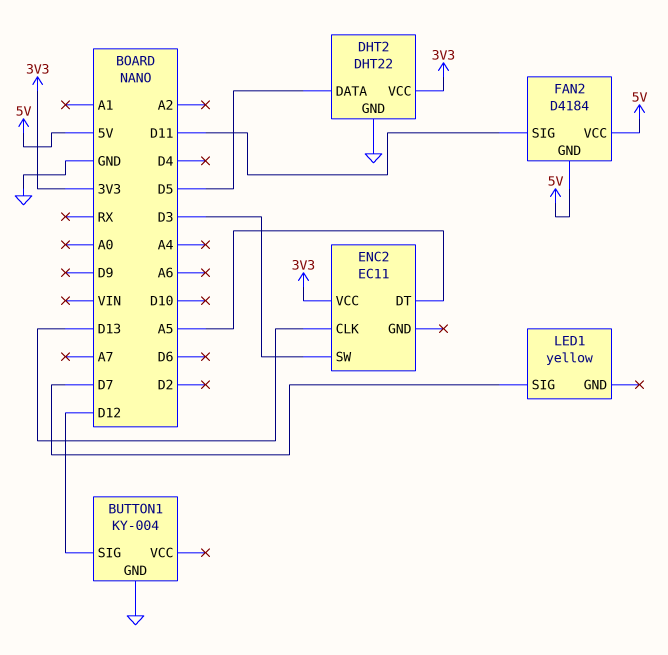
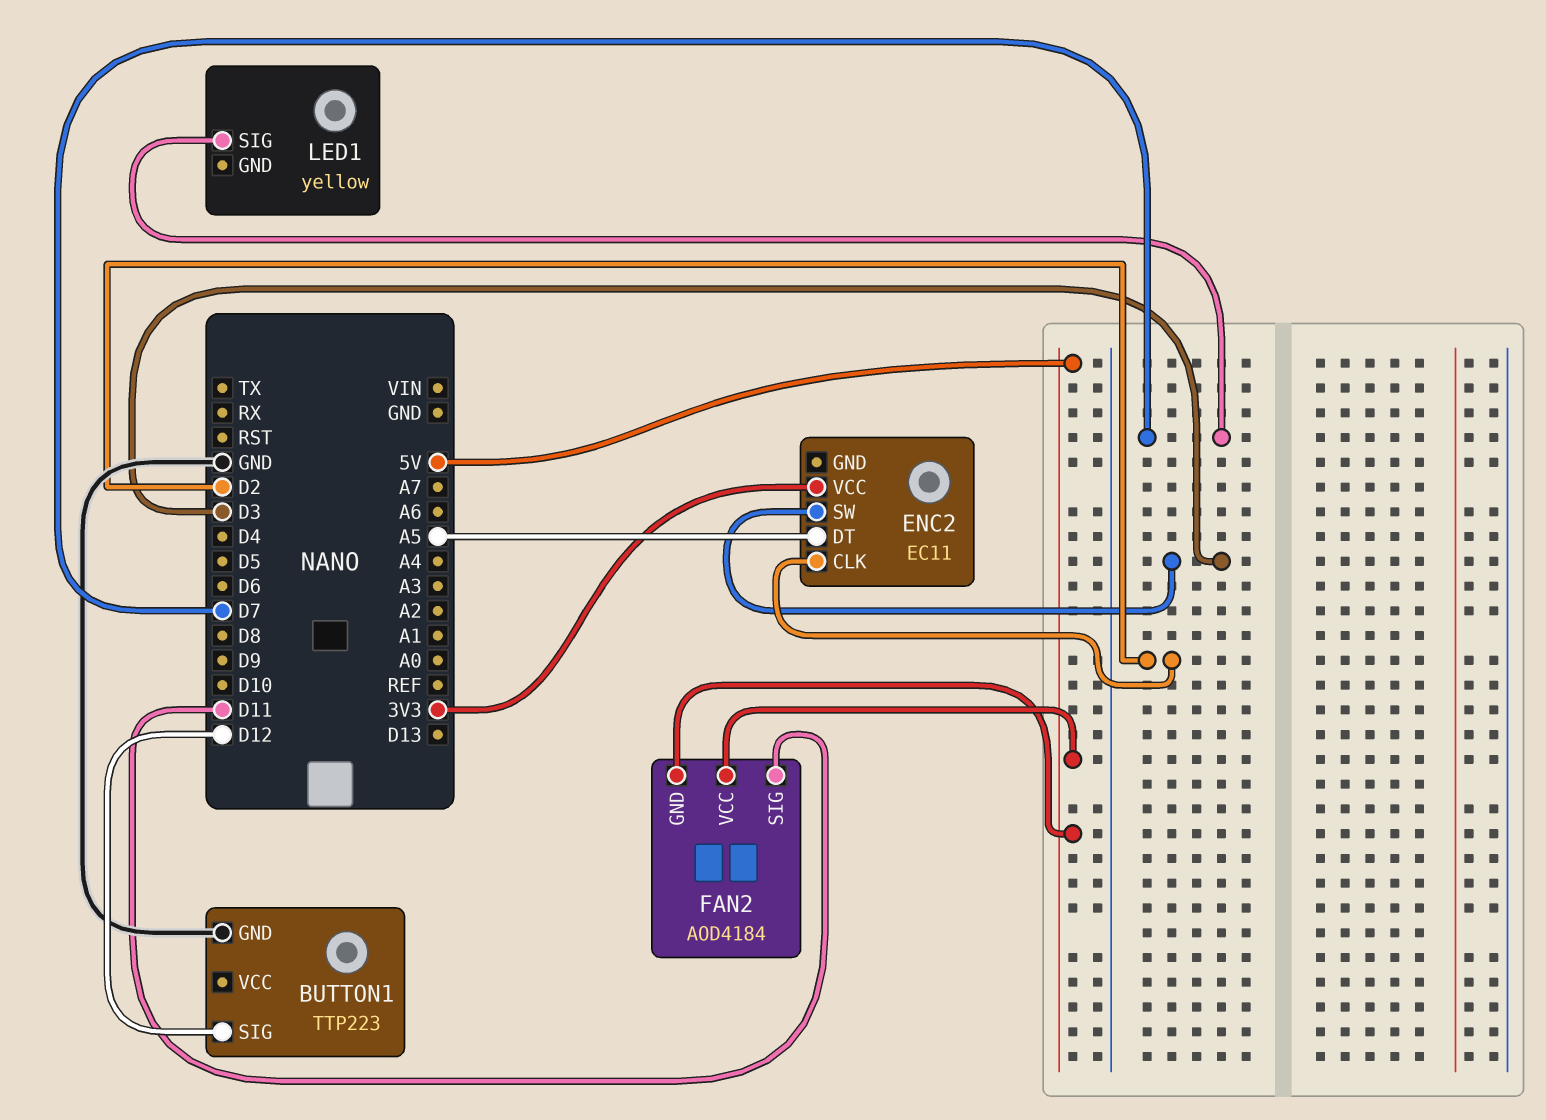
BUTTON1: KY-004 -> TTP223
DHT2: DHT22 -> none
DHT2 pin DATA: D5 -> none
DHT2 pin GND: GND -> none
DHT2 pin VCC: 3V3 -> none
ENC2 pin CLK: D13 -> D2
FAN2: D4184 -> AOD4184

